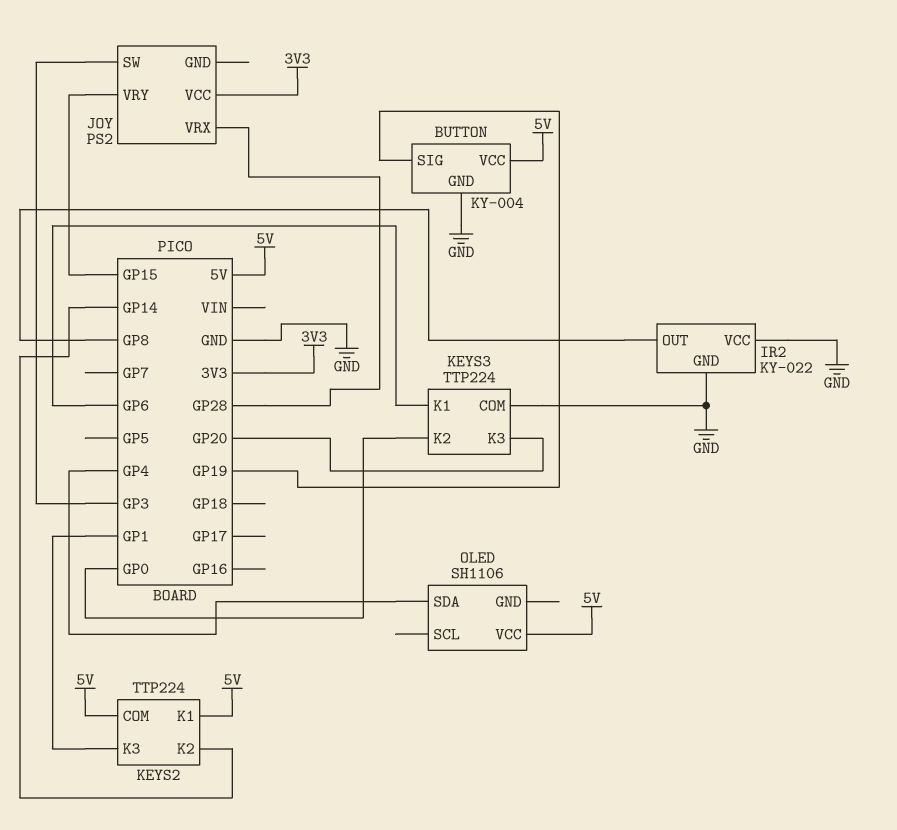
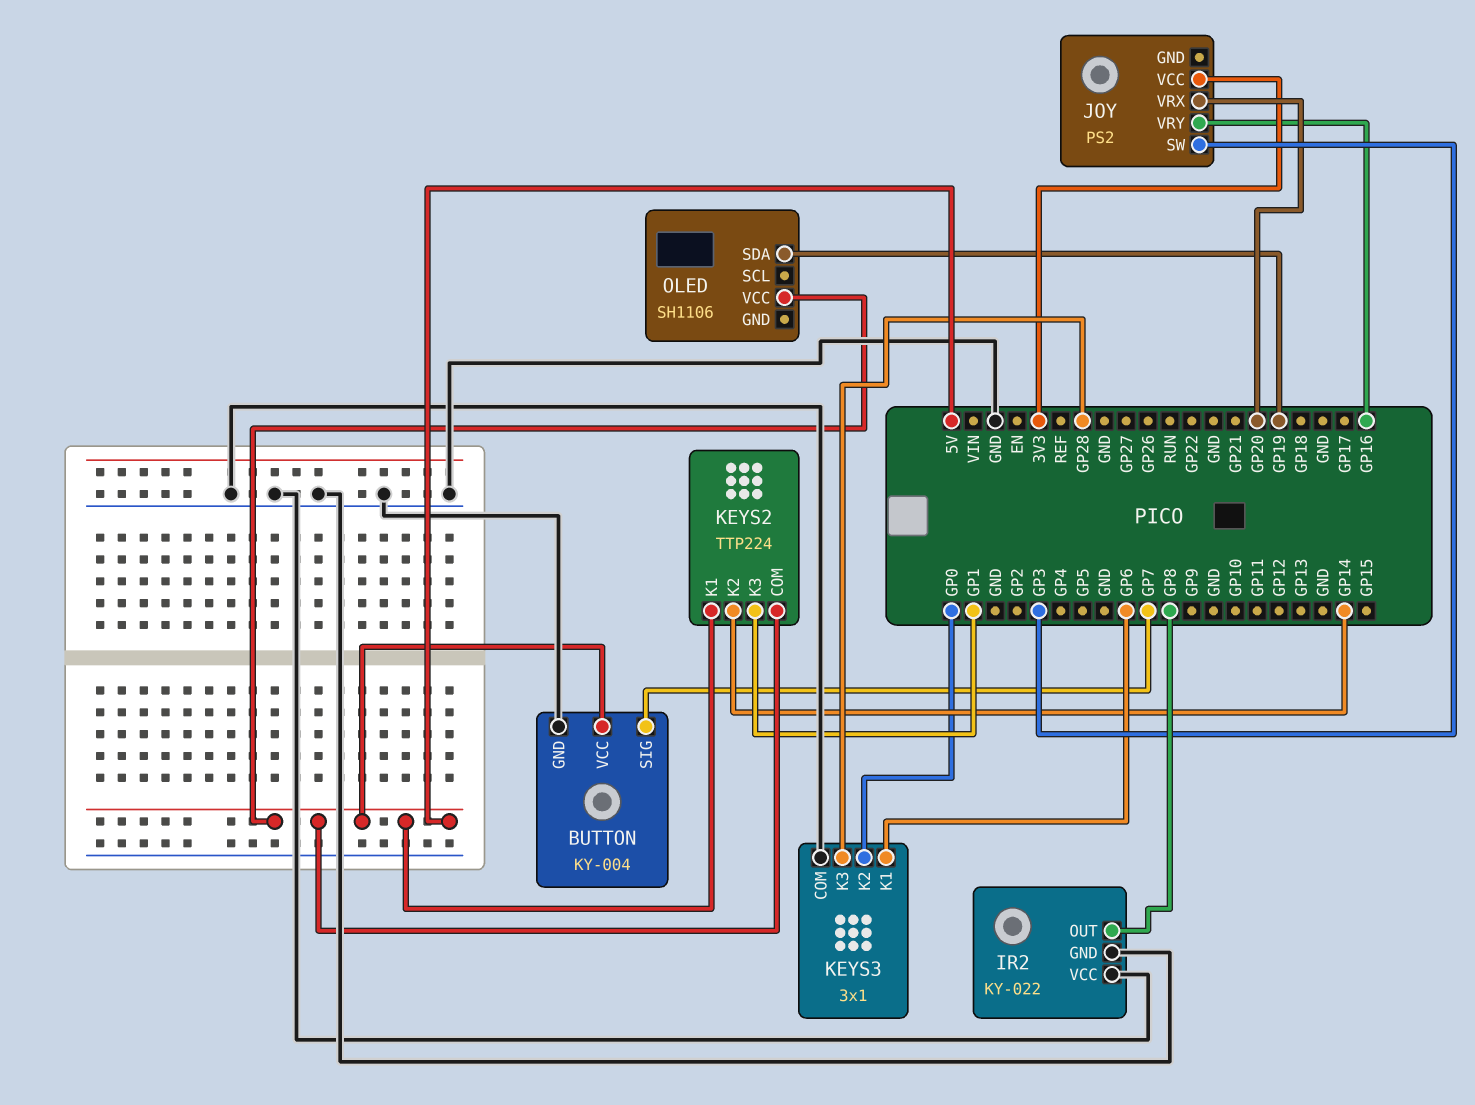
BUTTON pin SIG: GP19 -> GP7
JOY pin VRX: GP28 -> GP20
JOY pin VRY: GP15 -> GP16
KEYS3: TTP224 -> 3x1
KEYS3 pin K3: GP20 -> GP28
OLED pin SDA: GP4 -> GP19

